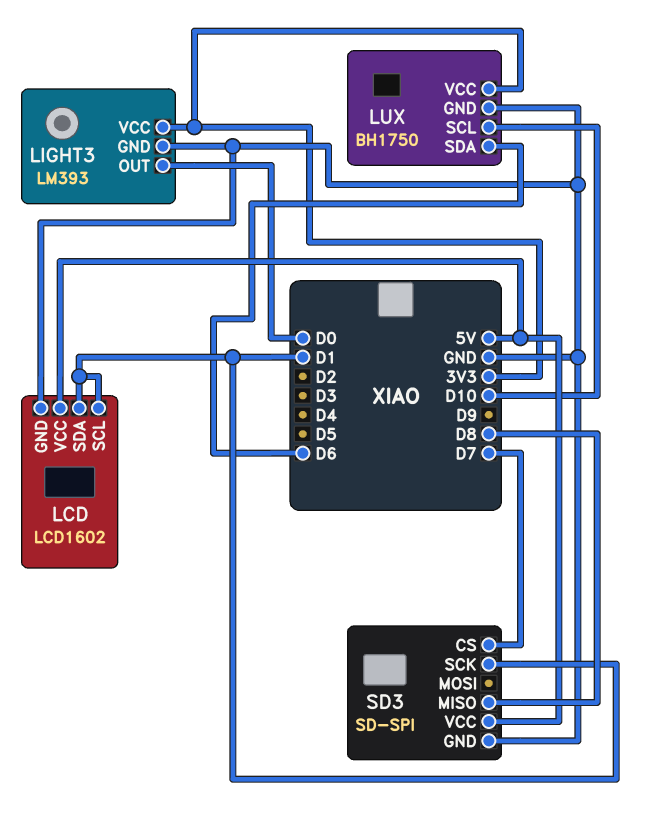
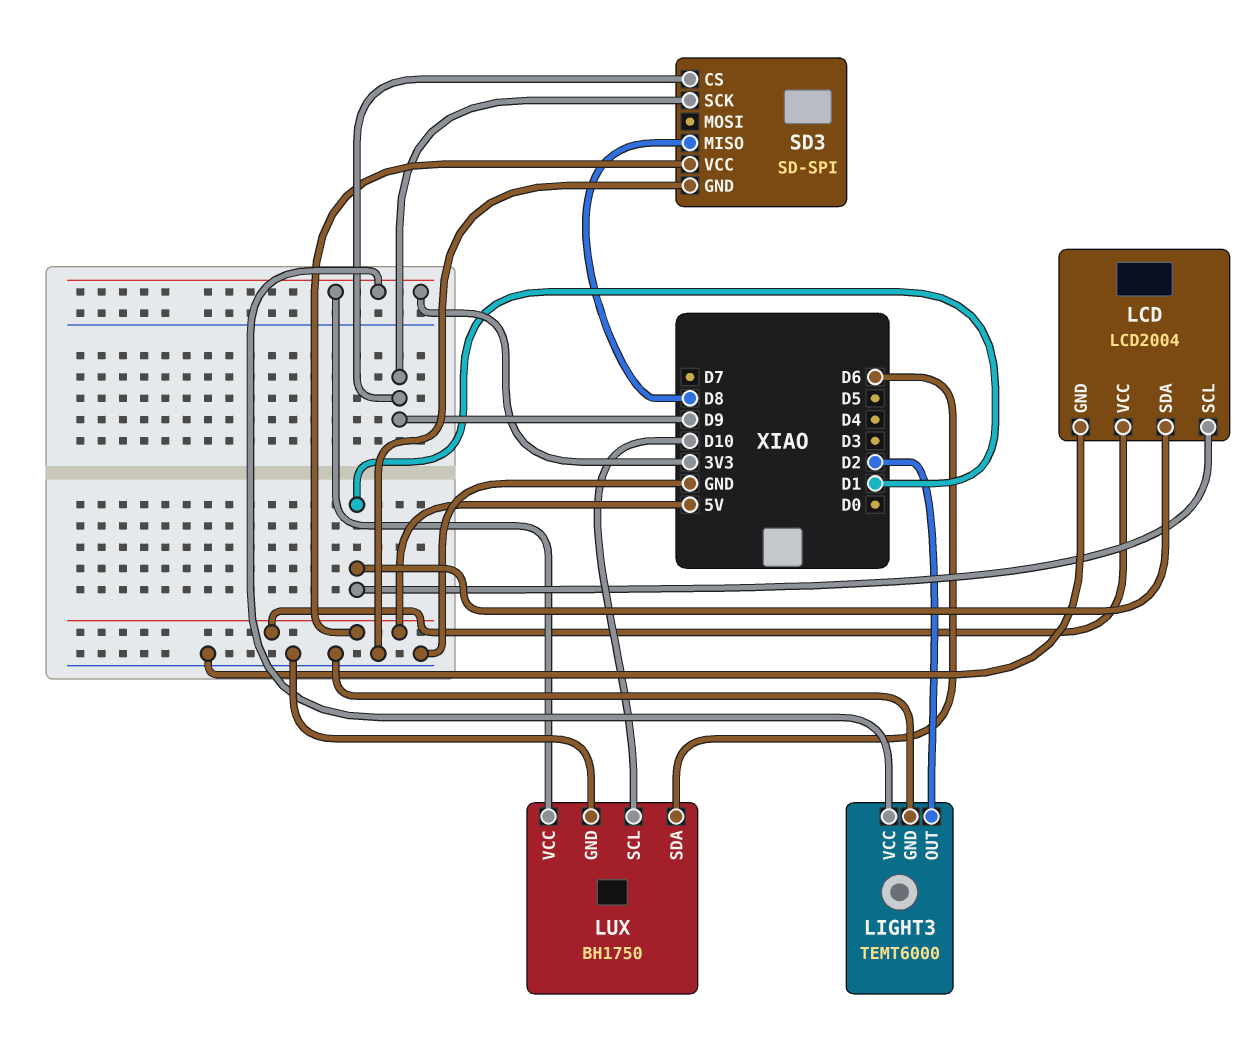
LCD: LCD1602 -> LCD2004
LIGHT3: LM393 -> TEMT6000
LIGHT3 pin OUT: D0 -> D2
SD3 pin CS: D7 -> D9
SD3 pin SCK: D1 -> D9

